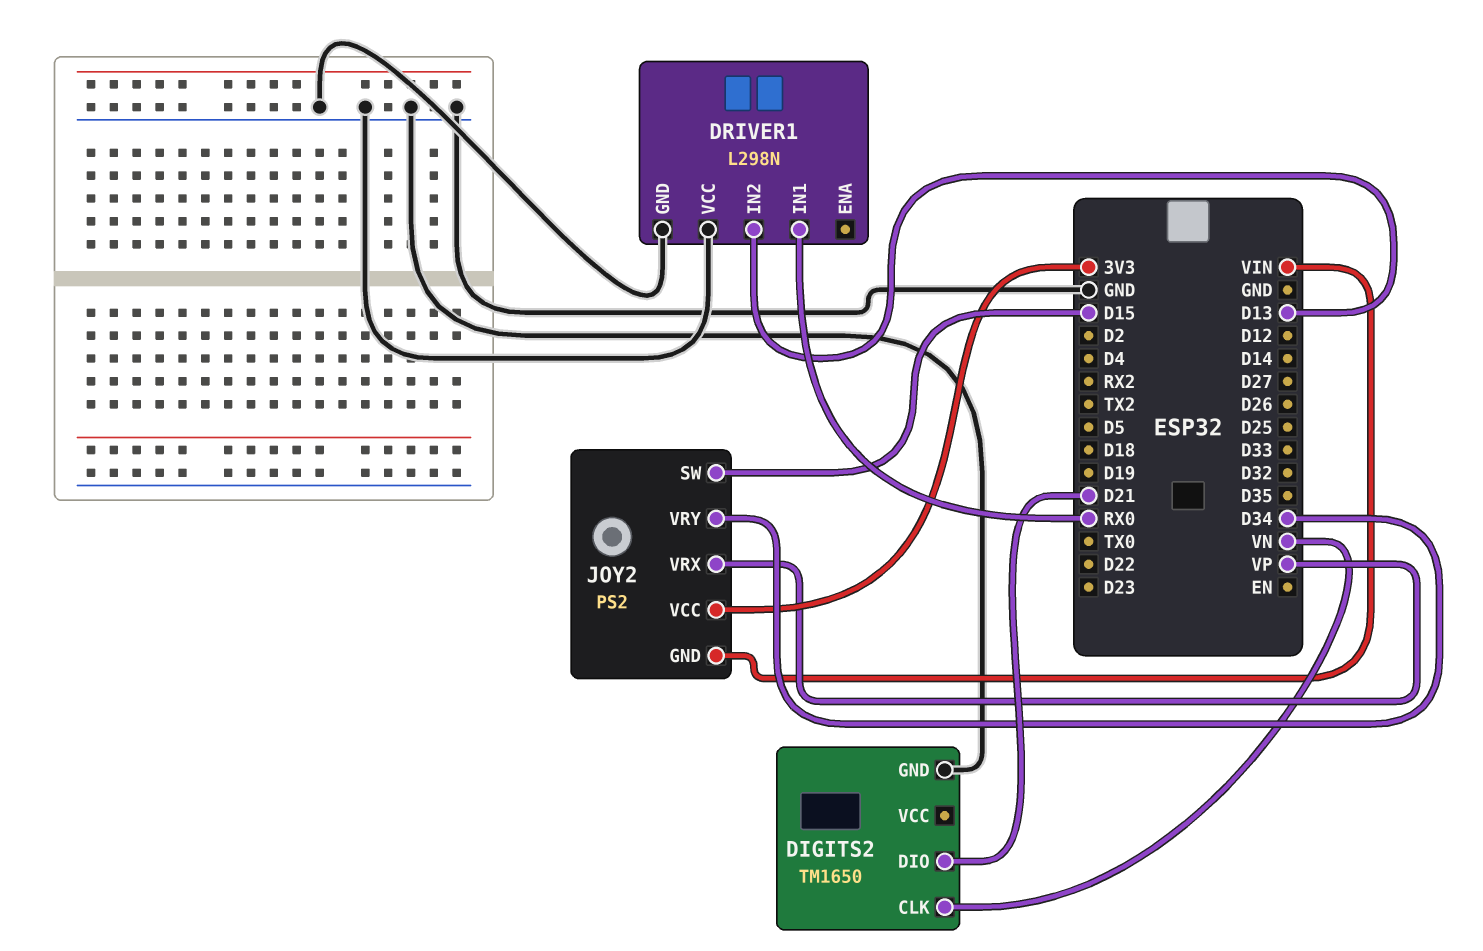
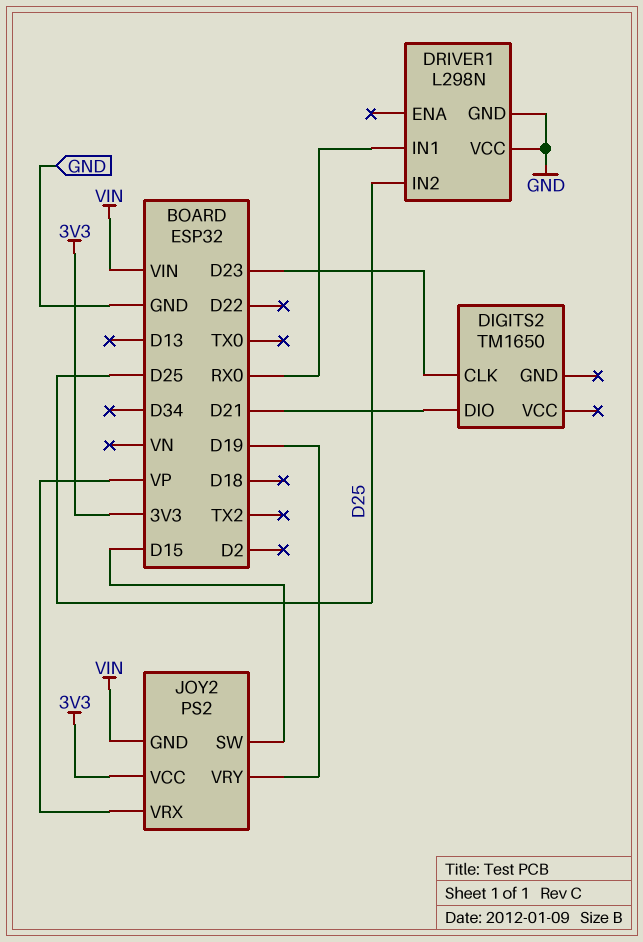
DIGITS2 pin CLK: VN -> D23
DIGITS2 pin GND: GND -> none
DRIVER1 pin IN2: D13 -> D25
JOY2 pin VRY: D34 -> D19

